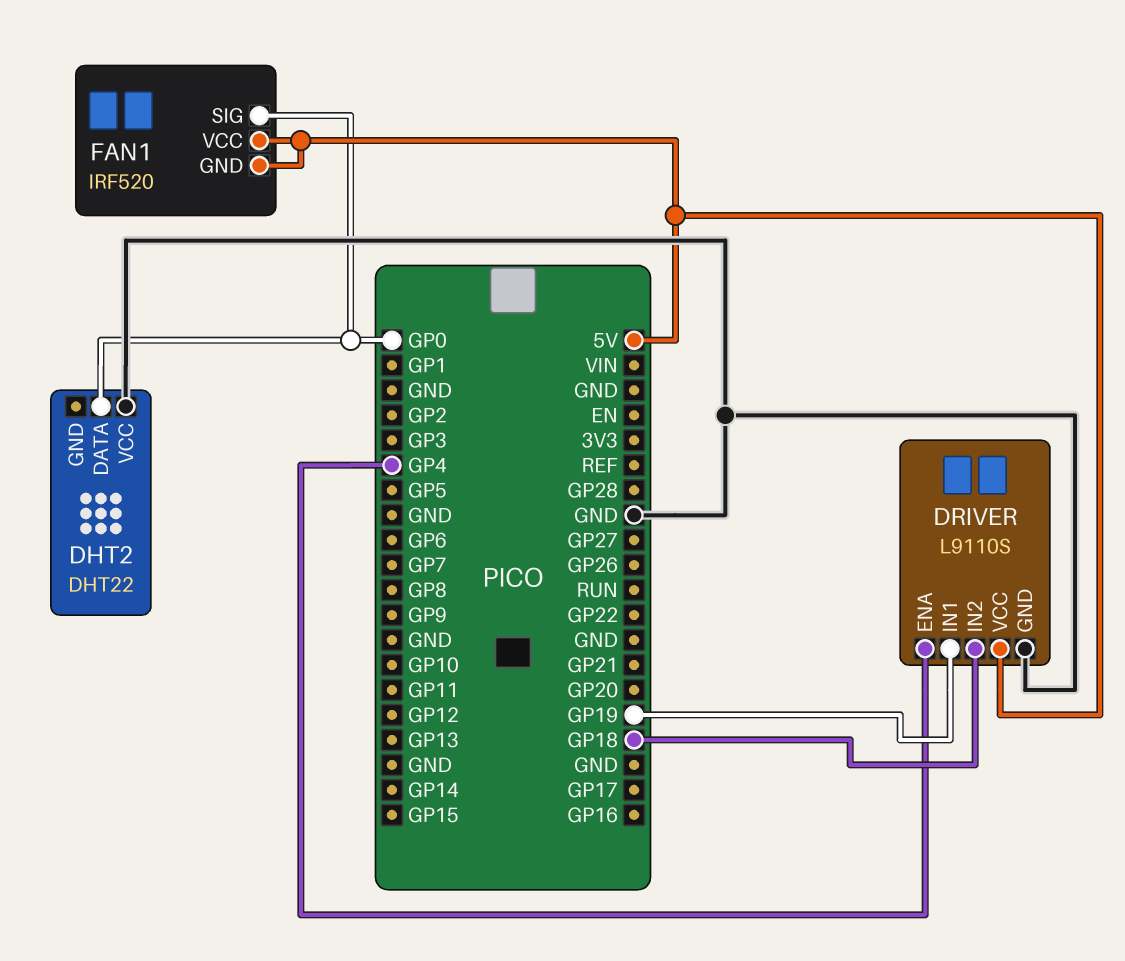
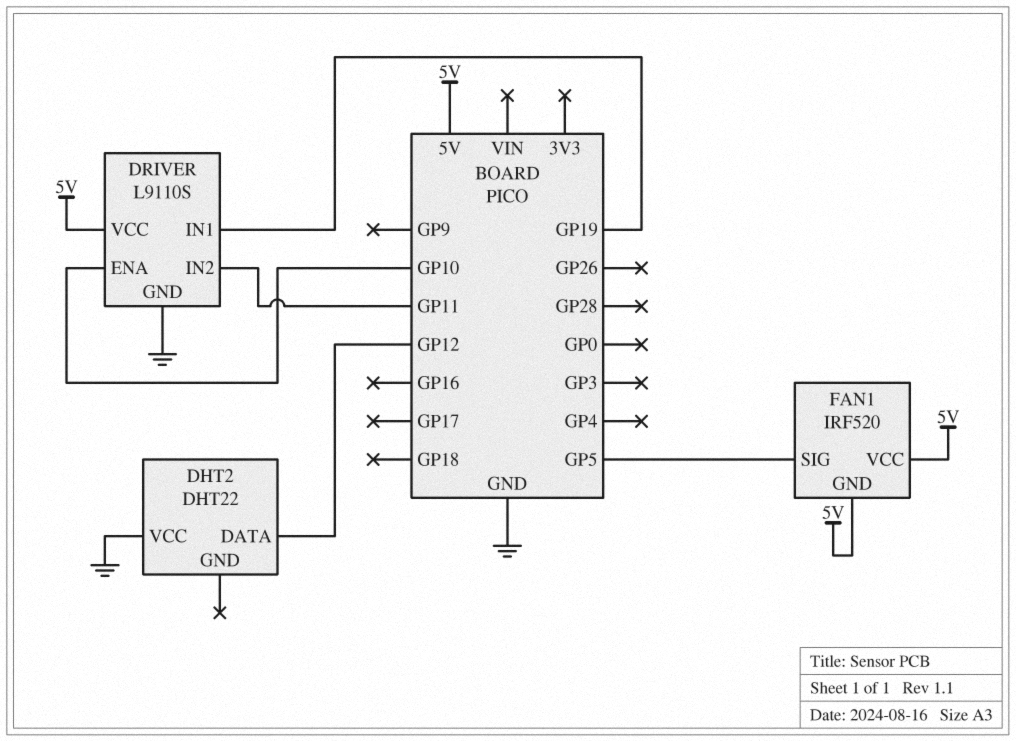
DHT2 pin DATA: GP0 -> GP12
DRIVER pin ENA: GP4 -> GP10
DRIVER pin IN2: GP18 -> GP11
FAN1 pin SIG: GP0 -> GP5

